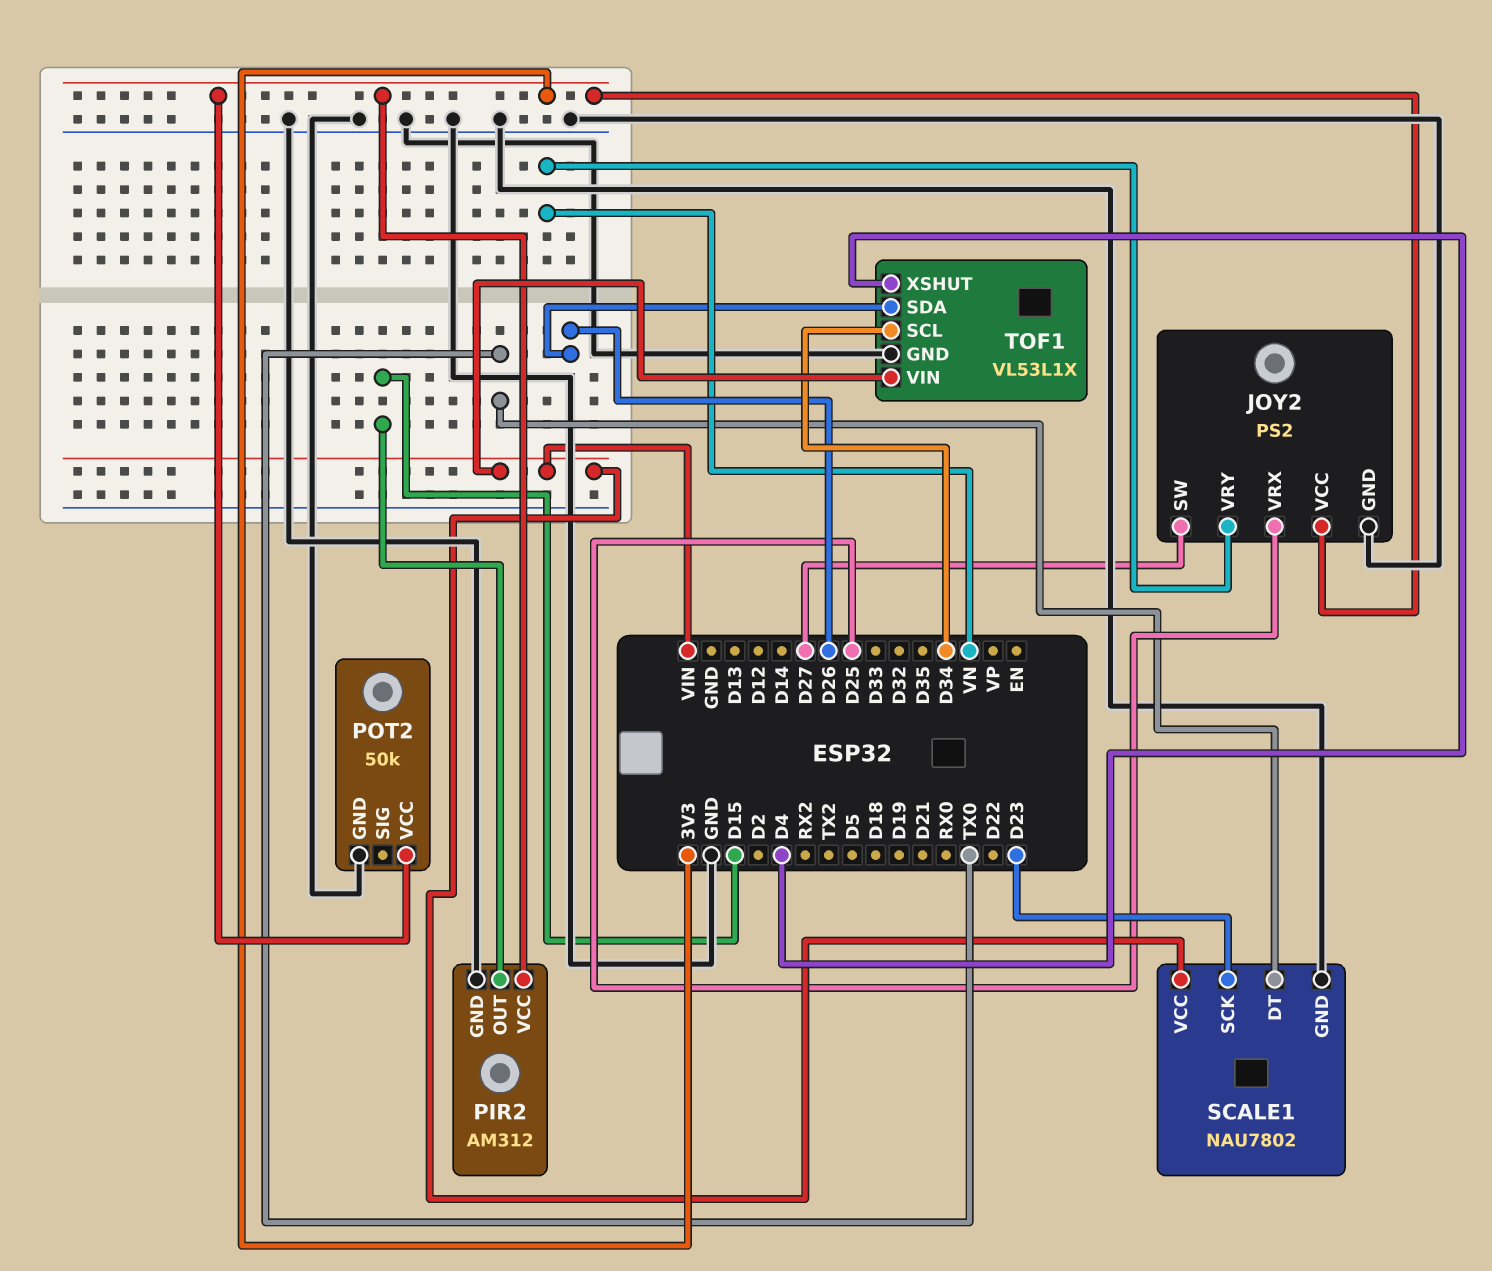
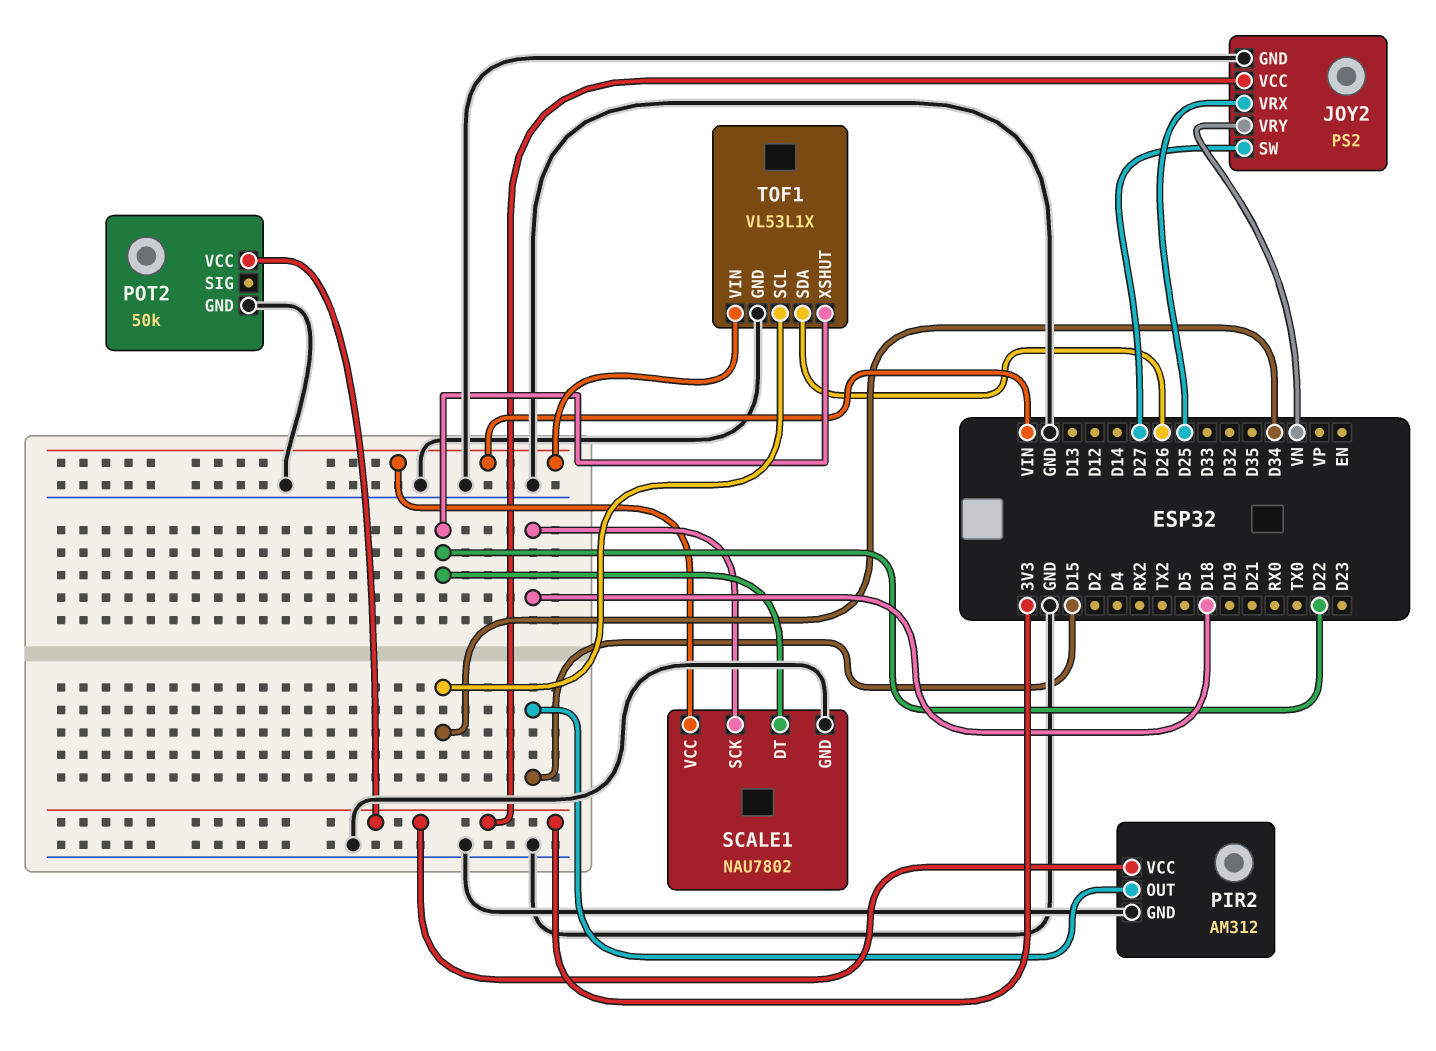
SCALE1 pin DT: TX0 -> D22
SCALE1 pin SCK: D23 -> D18
TOF1 pin XSHUT: D4 -> D22

